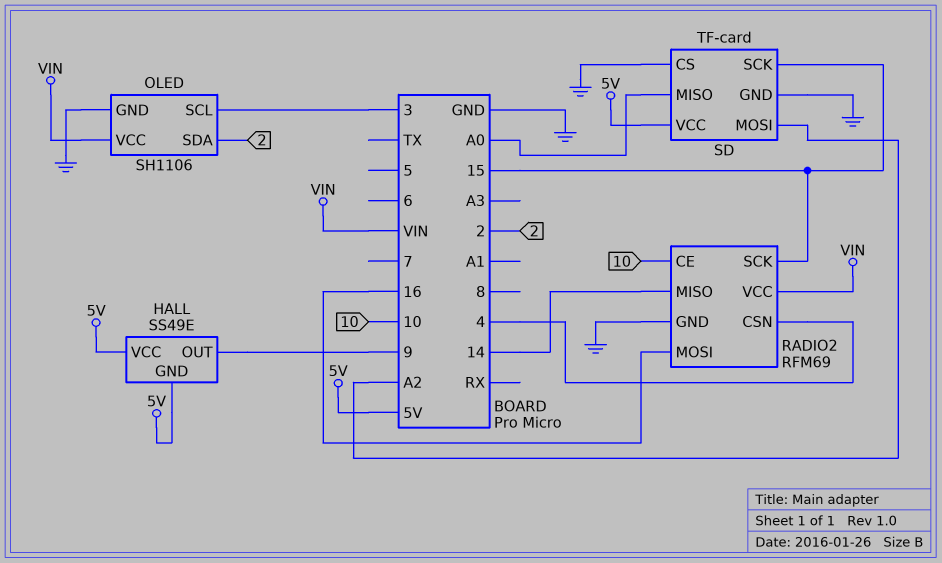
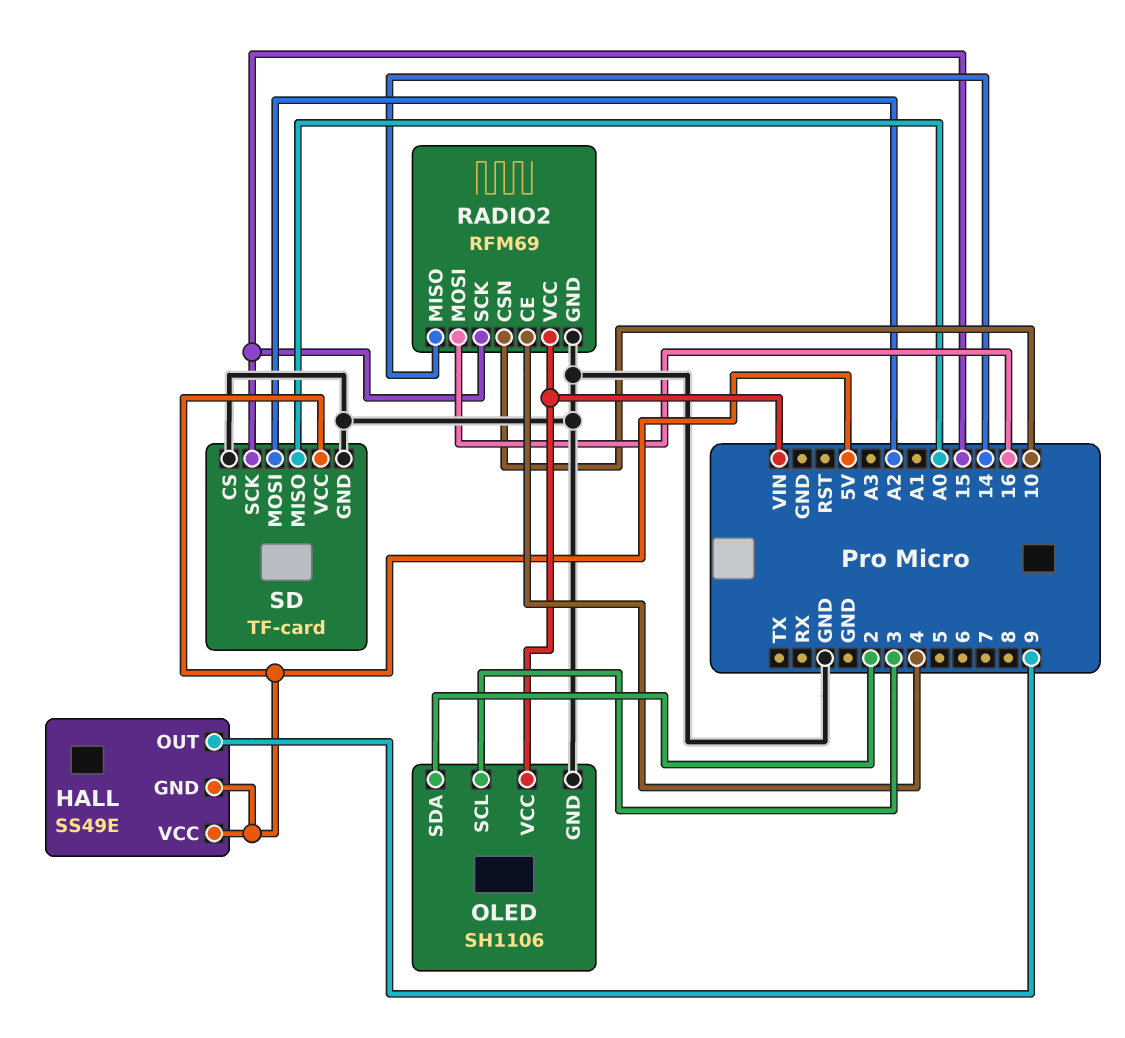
RADIO2 pin CE: 10 -> 4
RADIO2 pin CSN: 4 -> 10

